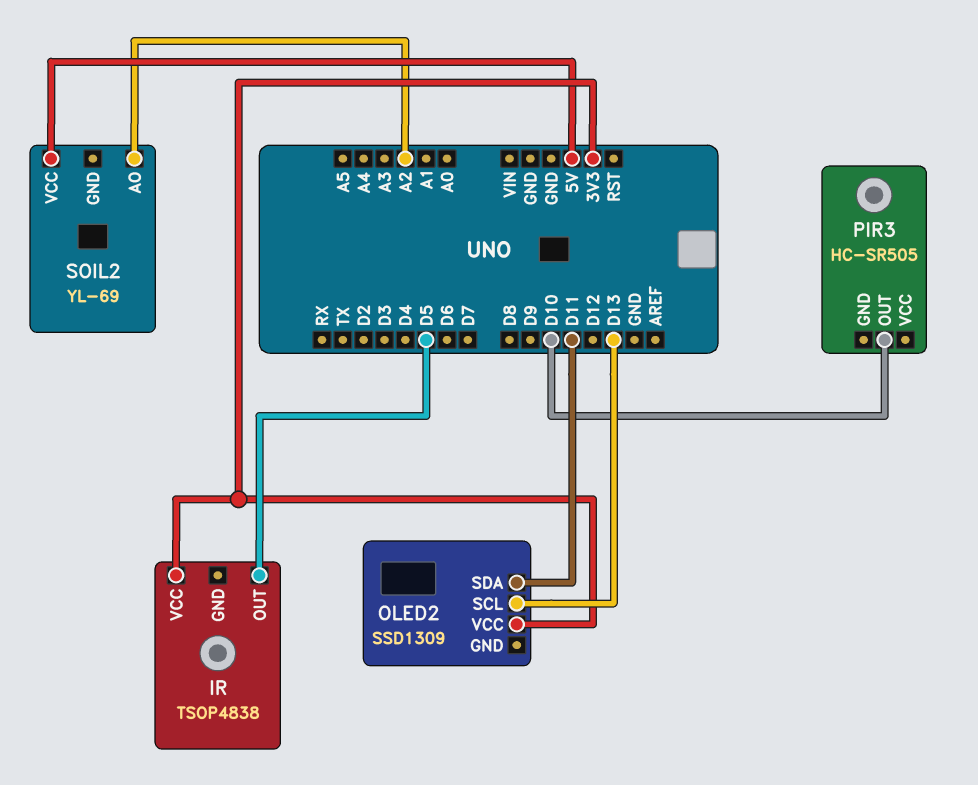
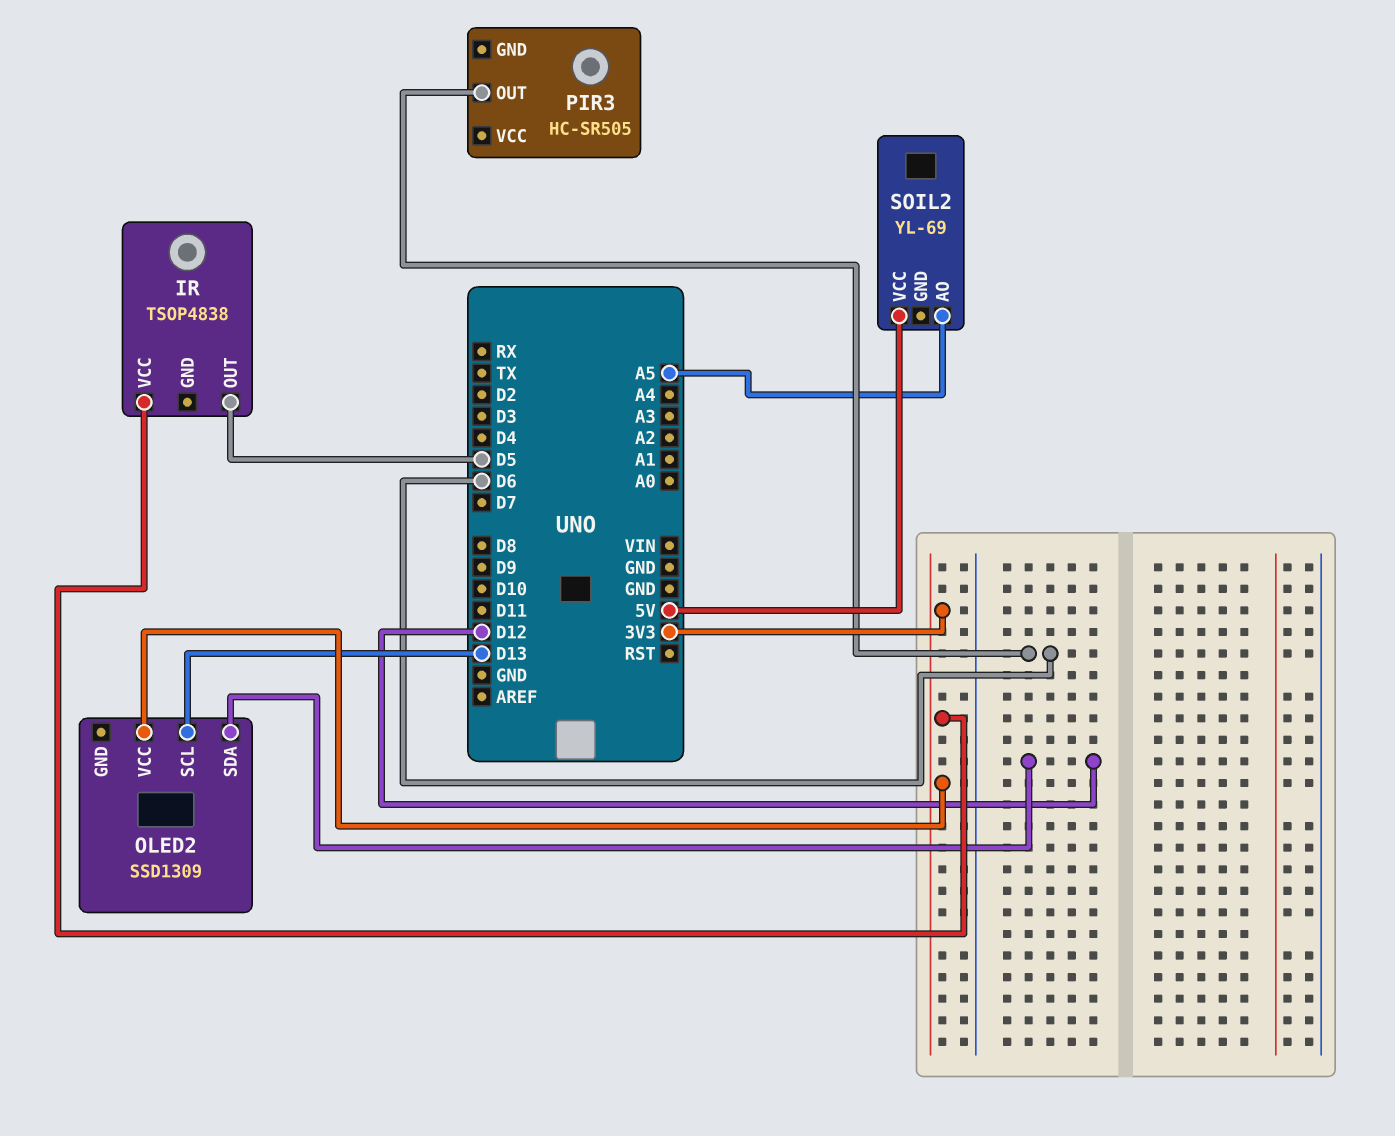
OLED2 pin SDA: D11 -> D12
PIR3 pin OUT: D10 -> D6
SOIL2 pin AO: A2 -> A5

